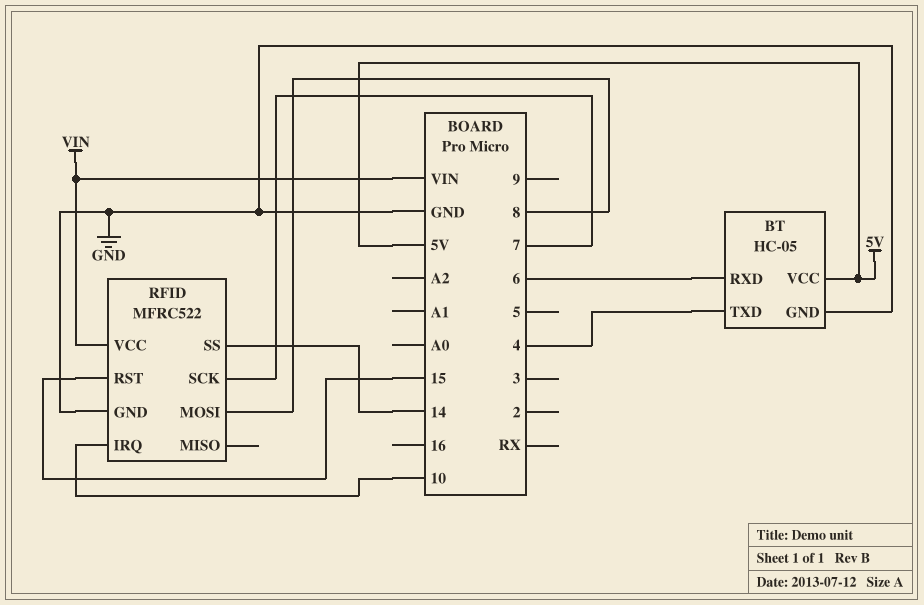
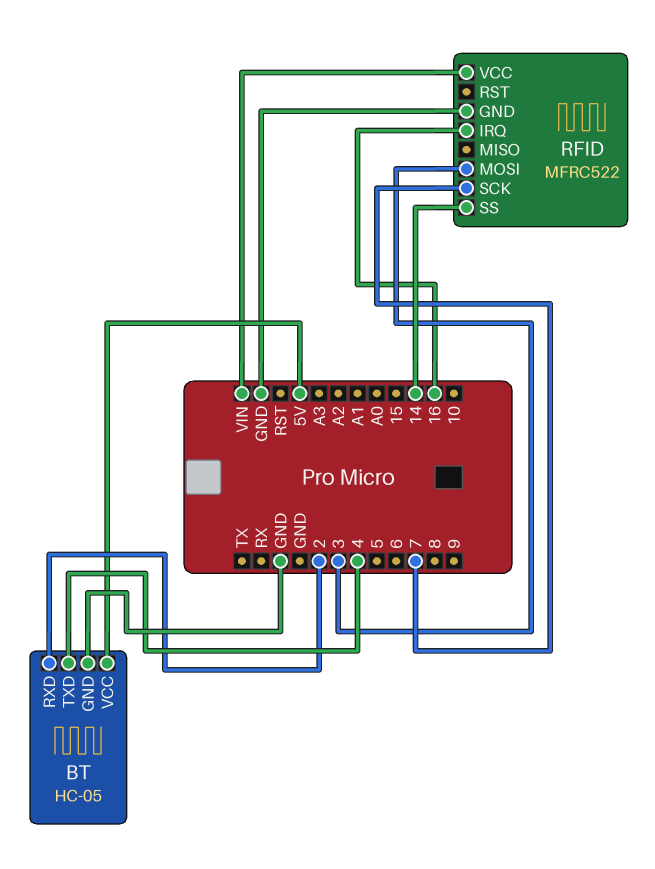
BT pin RXD: 6 -> 2
RFID pin IRQ: 10 -> 16
RFID pin MOSI: 8 -> 3
RFID pin RST: 15 -> none

